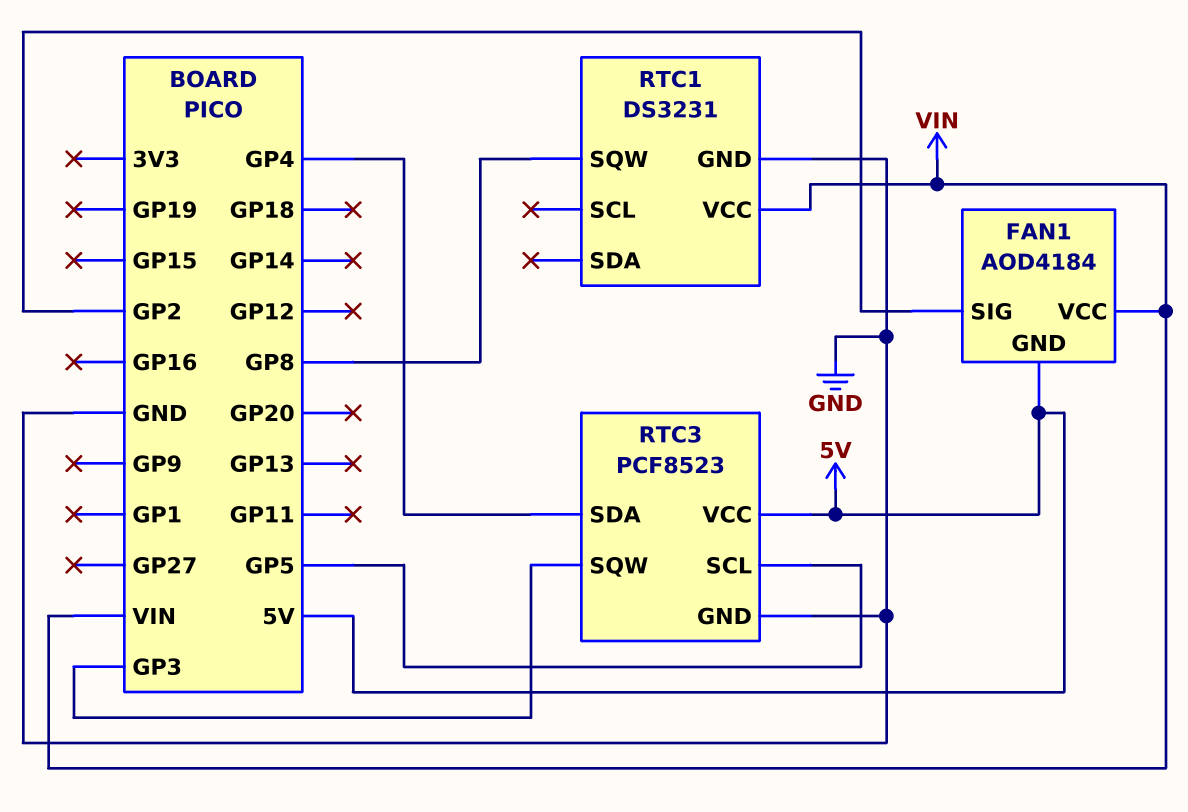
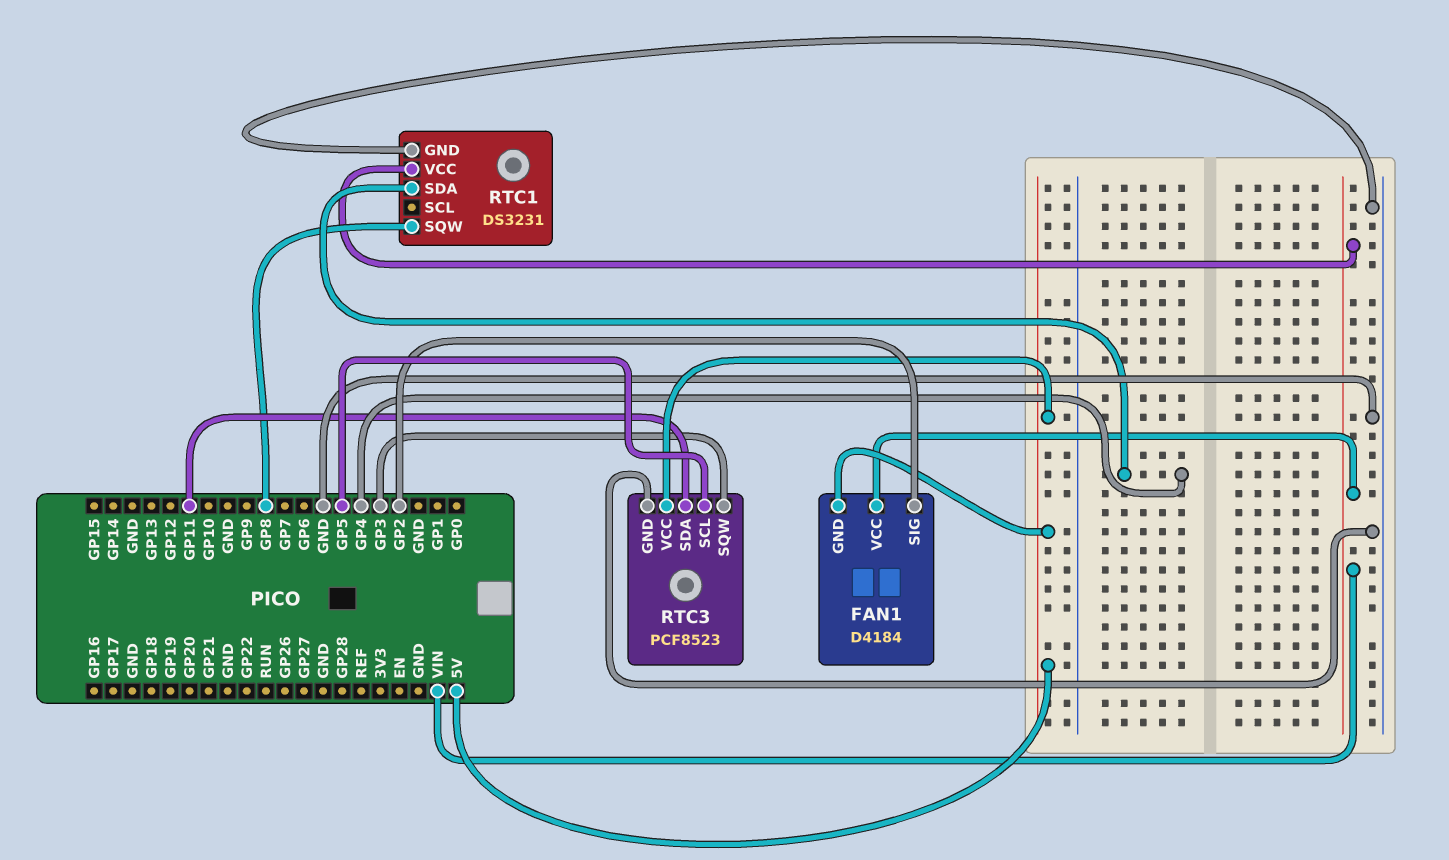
FAN1: AOD4184 -> D4184
RTC1 pin SDA: none -> GP4
RTC3 pin SDA: GP4 -> GP11

